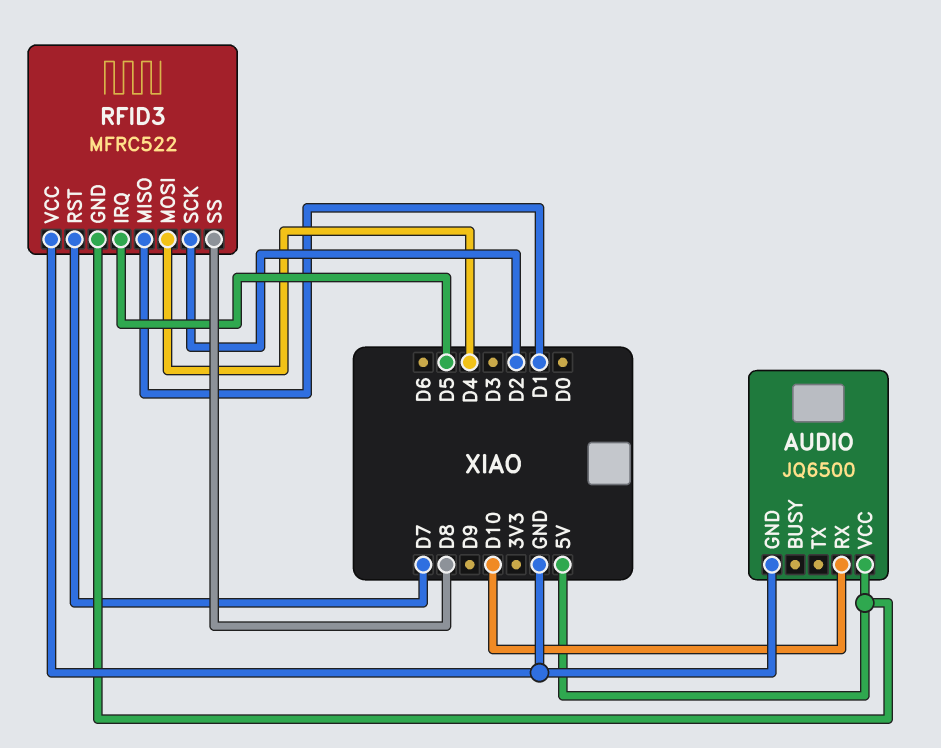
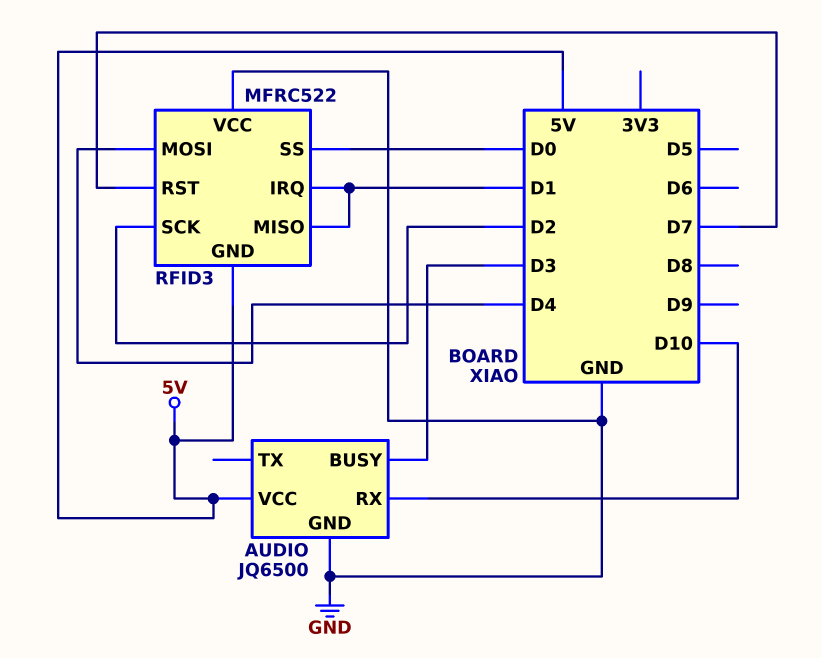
AUDIO pin BUSY: none -> D3
RFID3 pin IRQ: D5 -> D1
RFID3 pin SS: D8 -> D0

